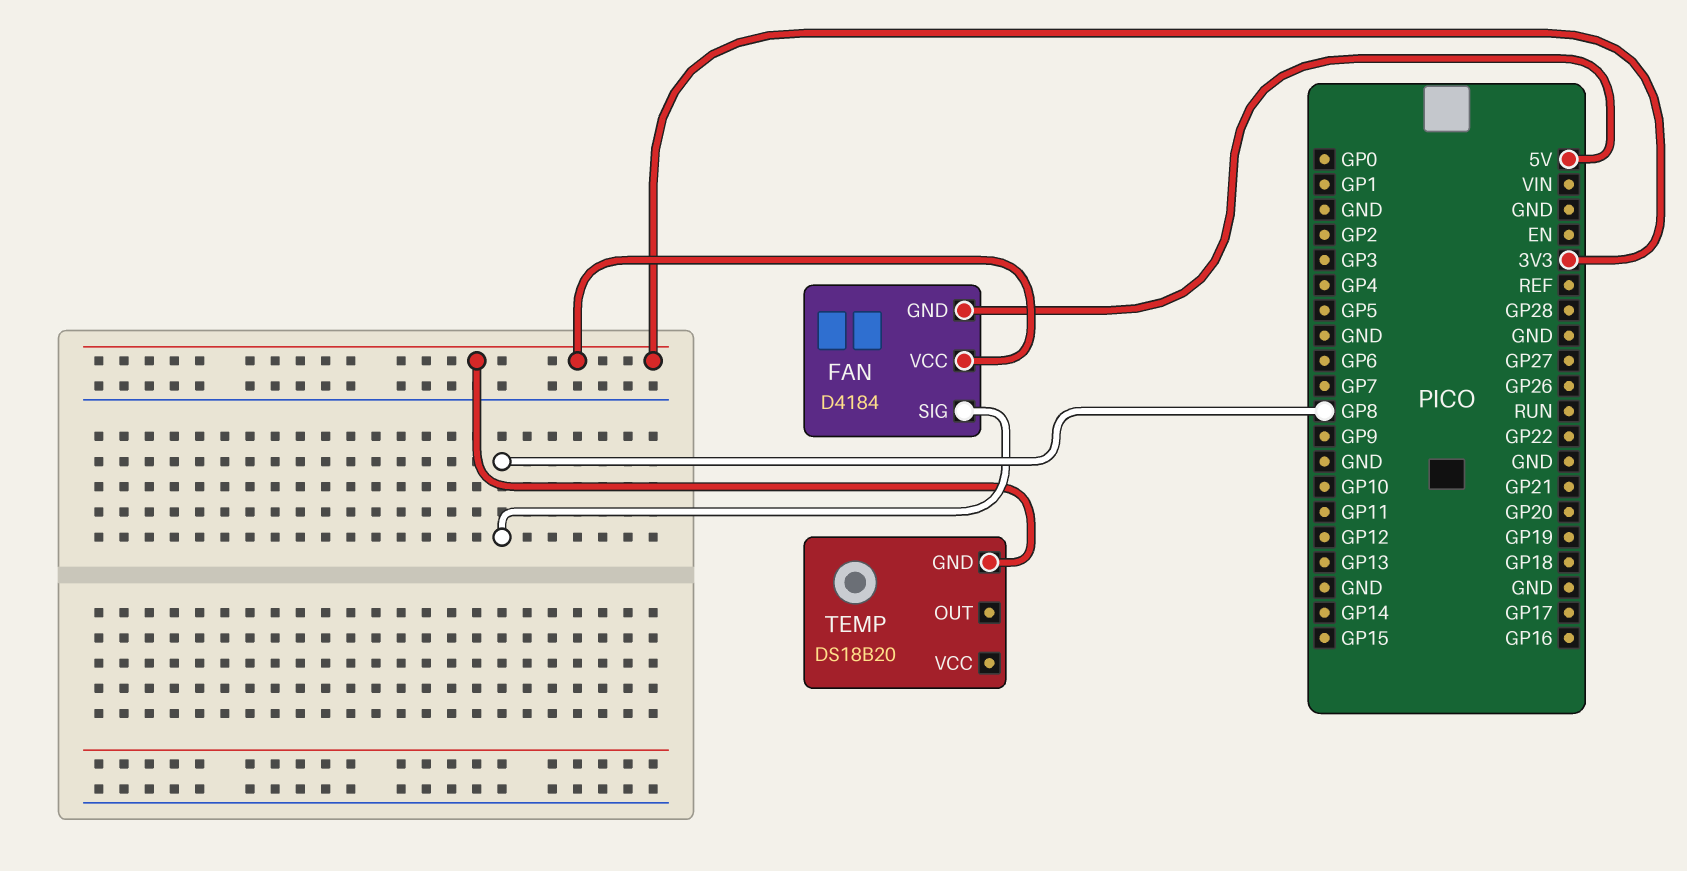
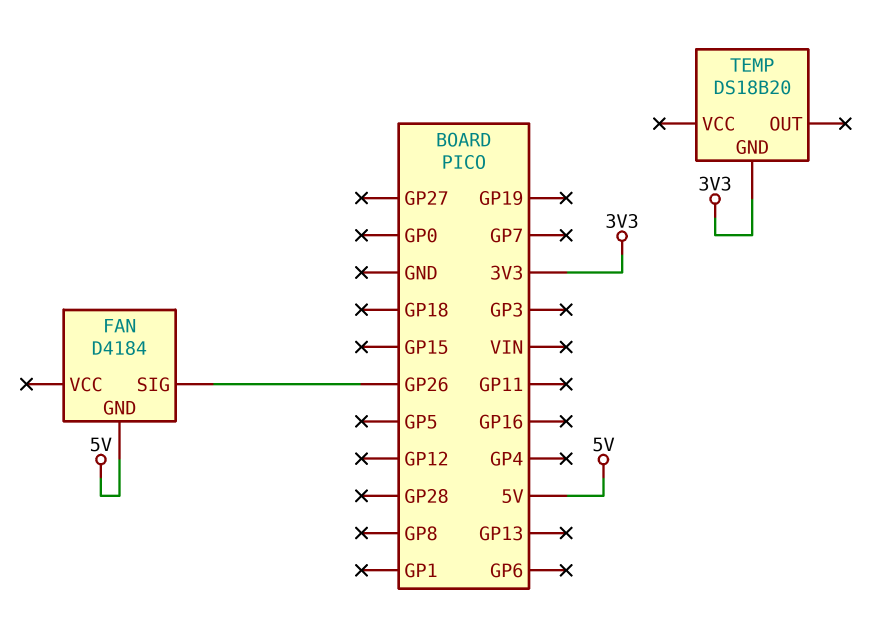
FAN pin SIG: GP8 -> GP26
FAN pin VCC: 3V3 -> none

